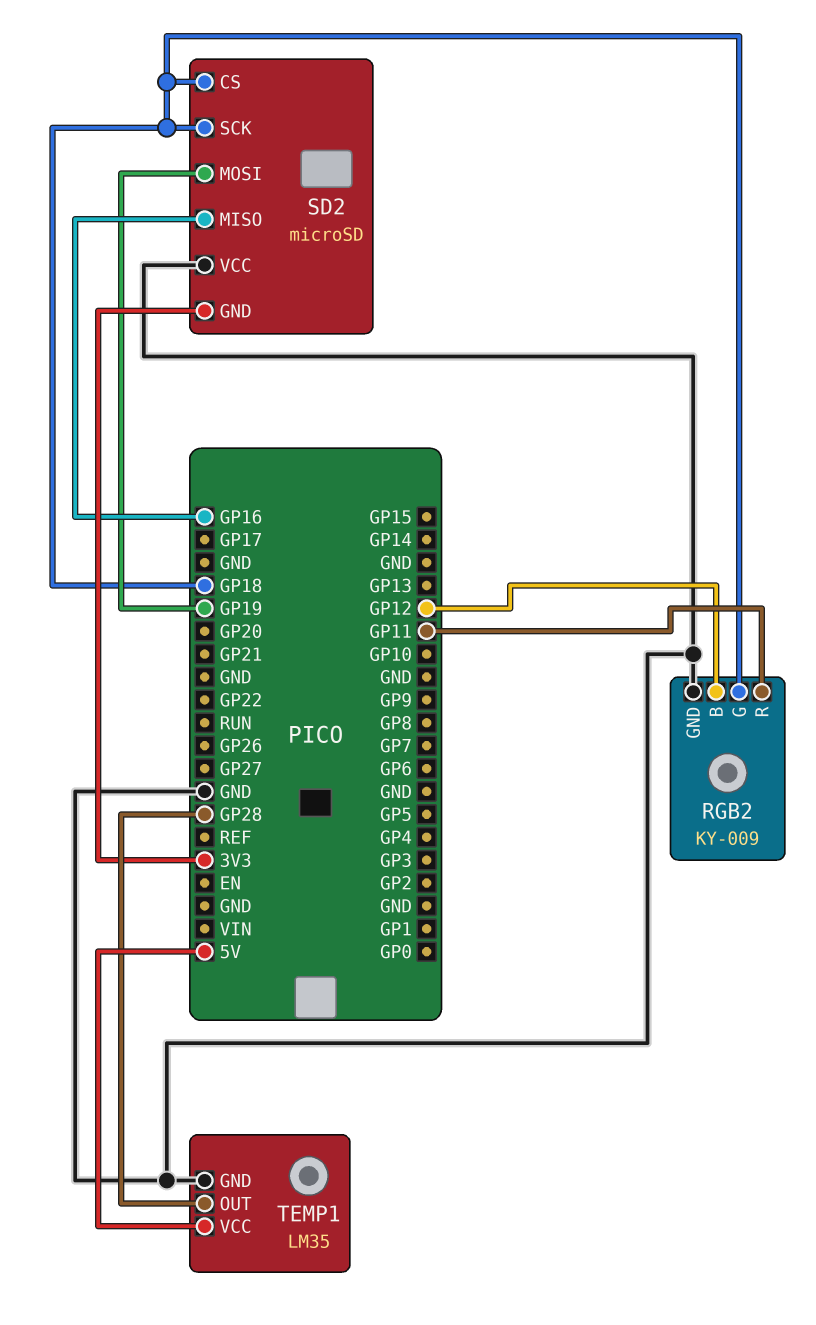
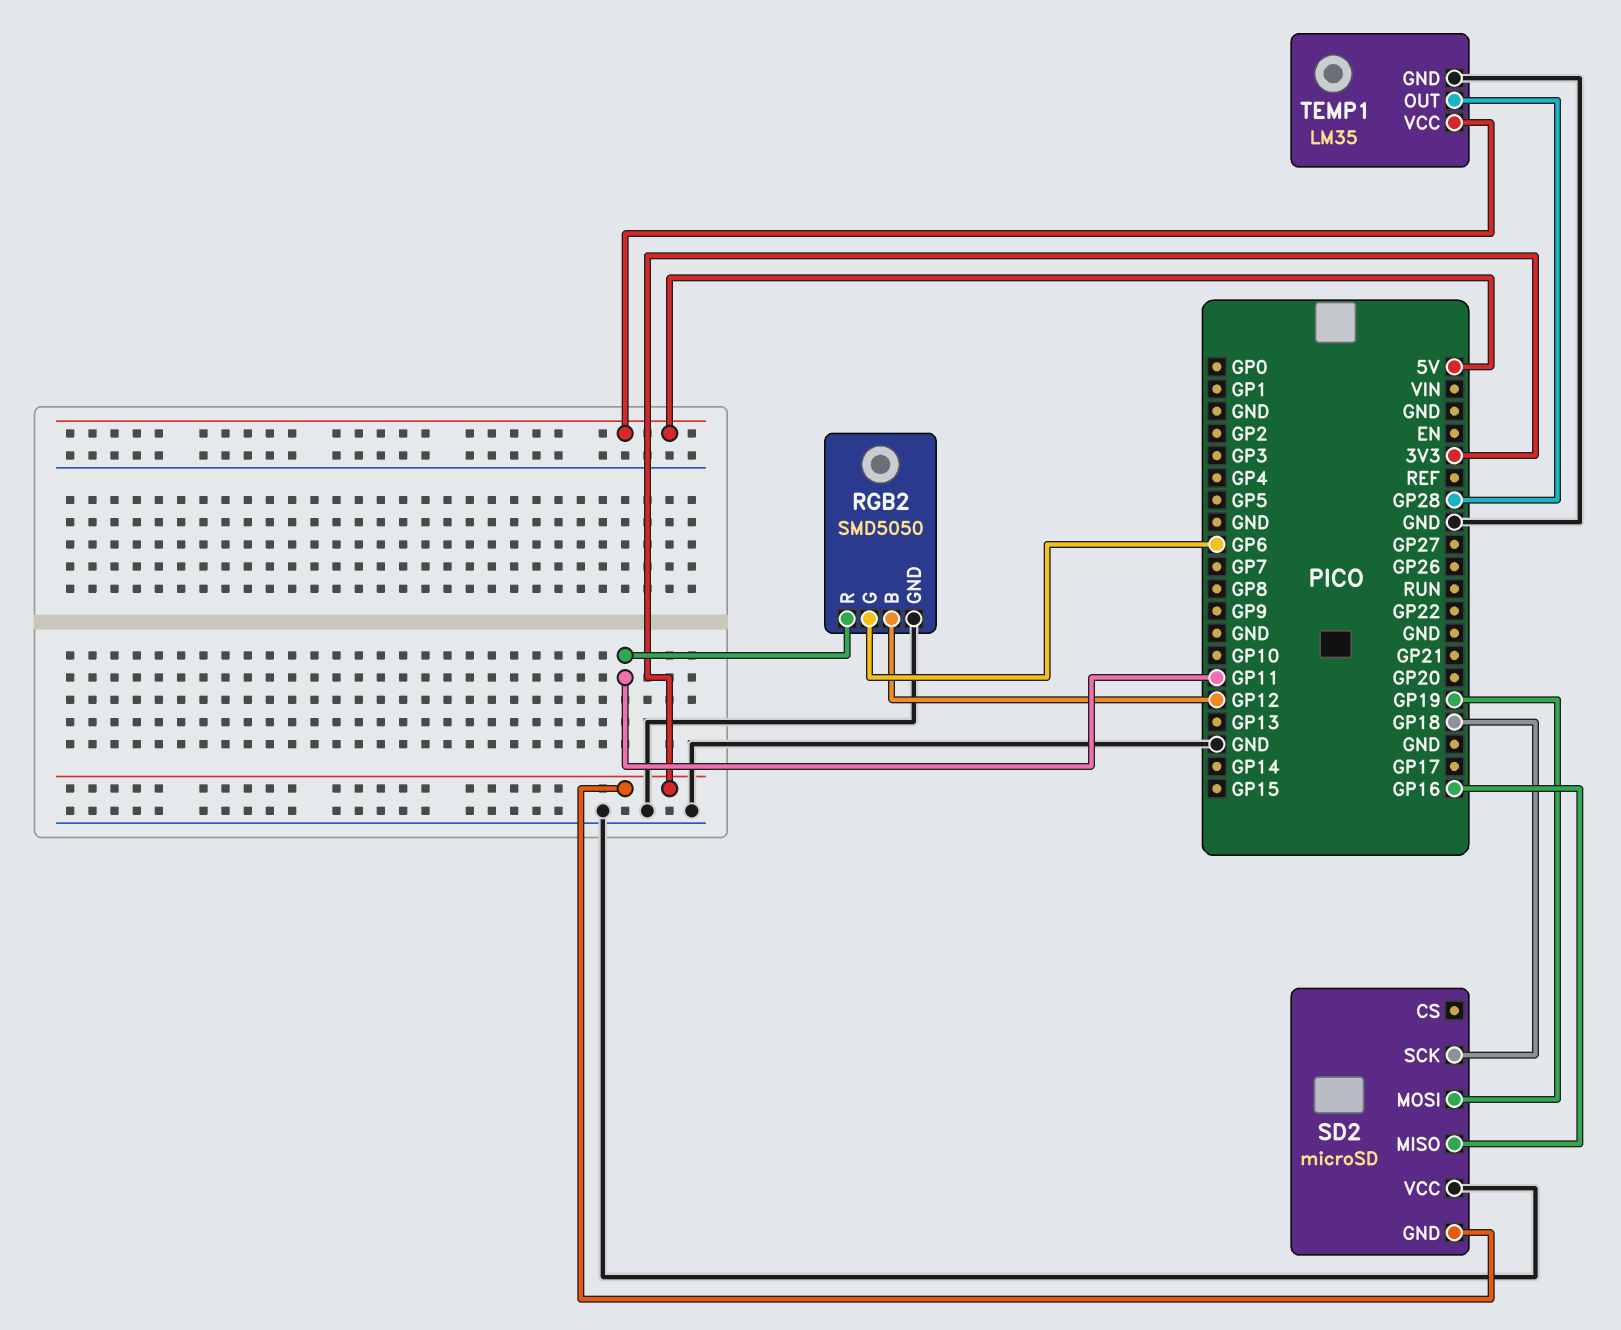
RGB2: KY-009 -> SMD5050
RGB2 pin G: GP18 -> GP6
SD2 pin CS: GP18 -> none

